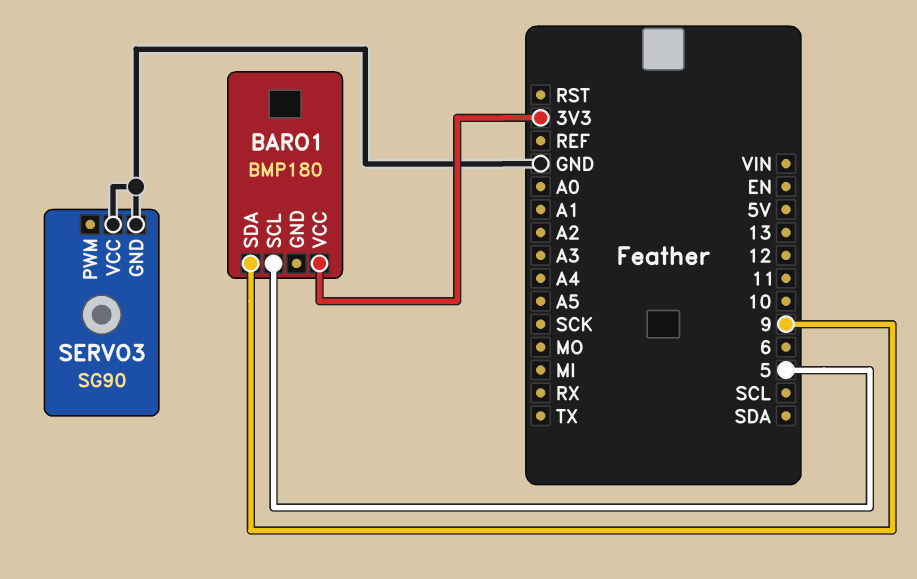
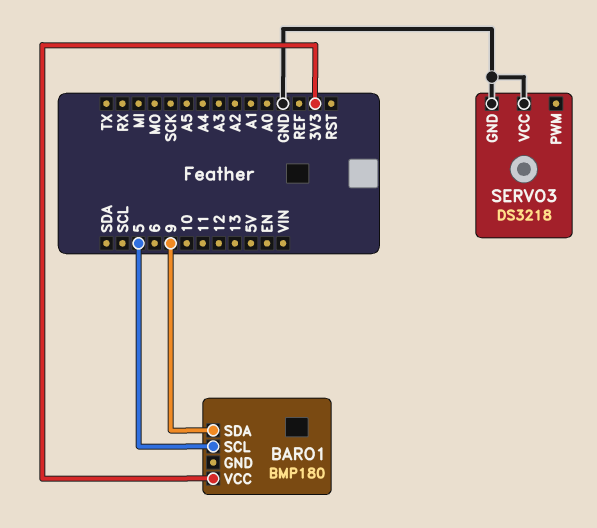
SERVO3: SG90 -> DS3218

